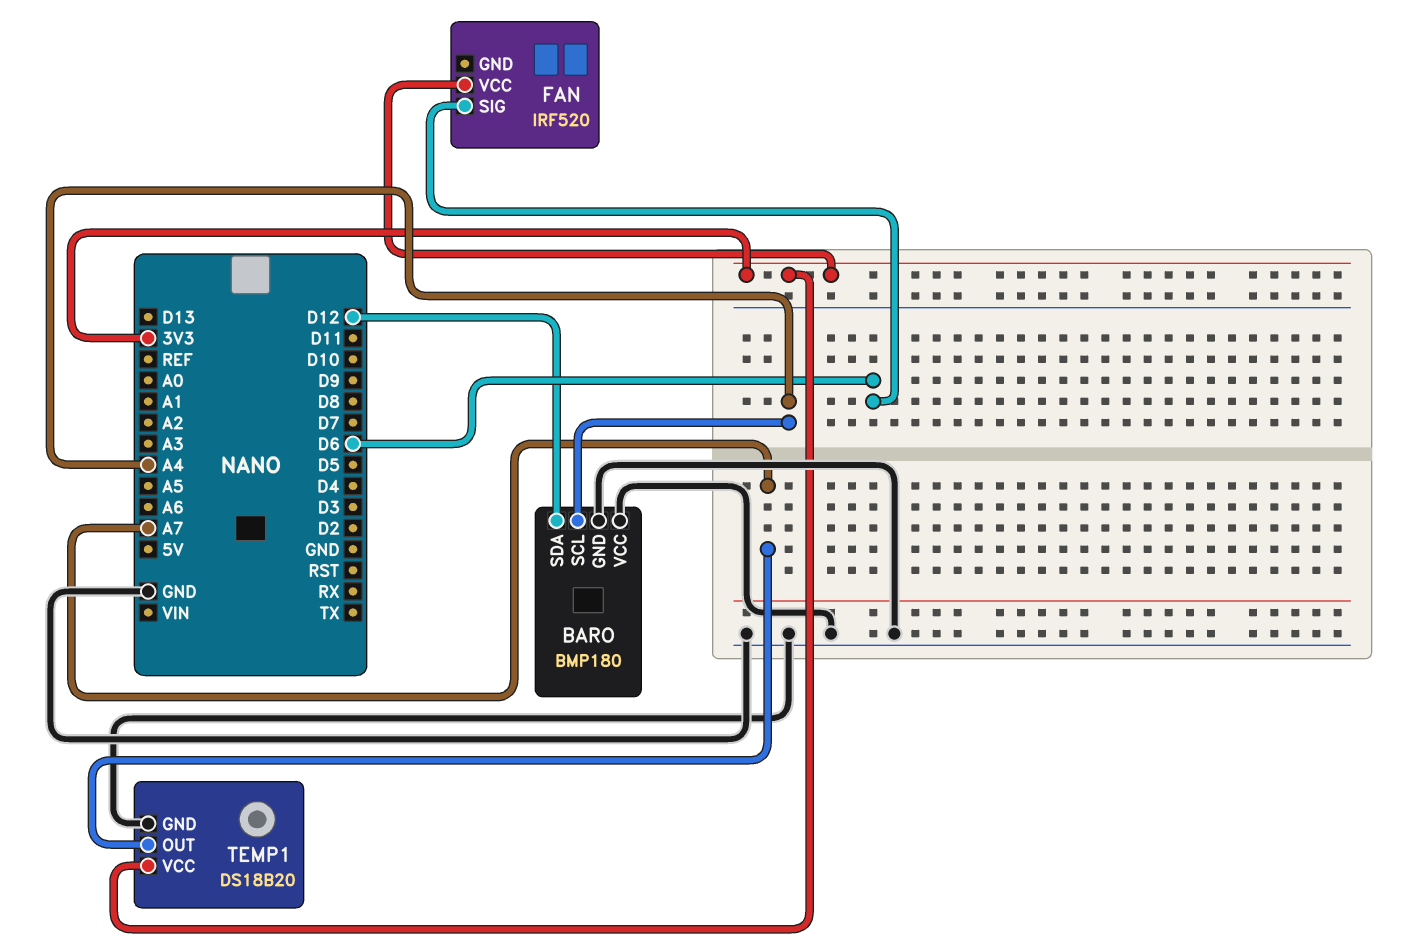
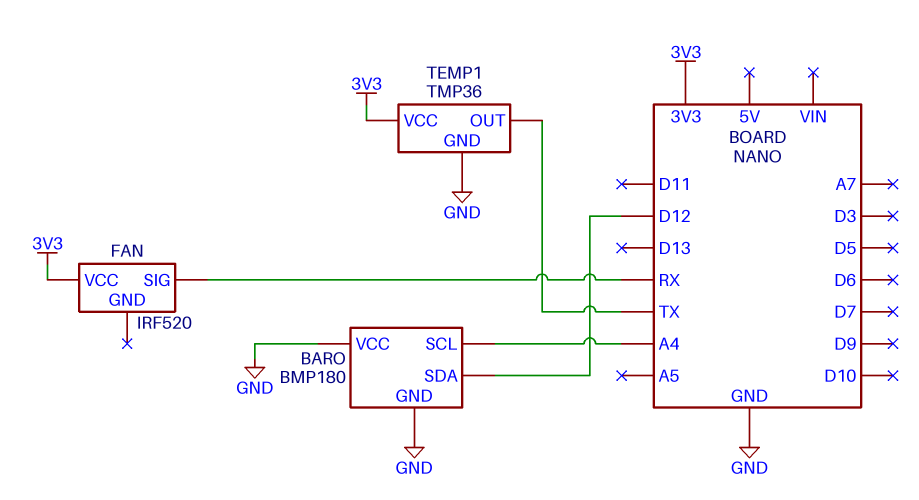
FAN pin SIG: D6 -> RX
TEMP1: DS18B20 -> TMP36
TEMP1 pin OUT: A7 -> TX

